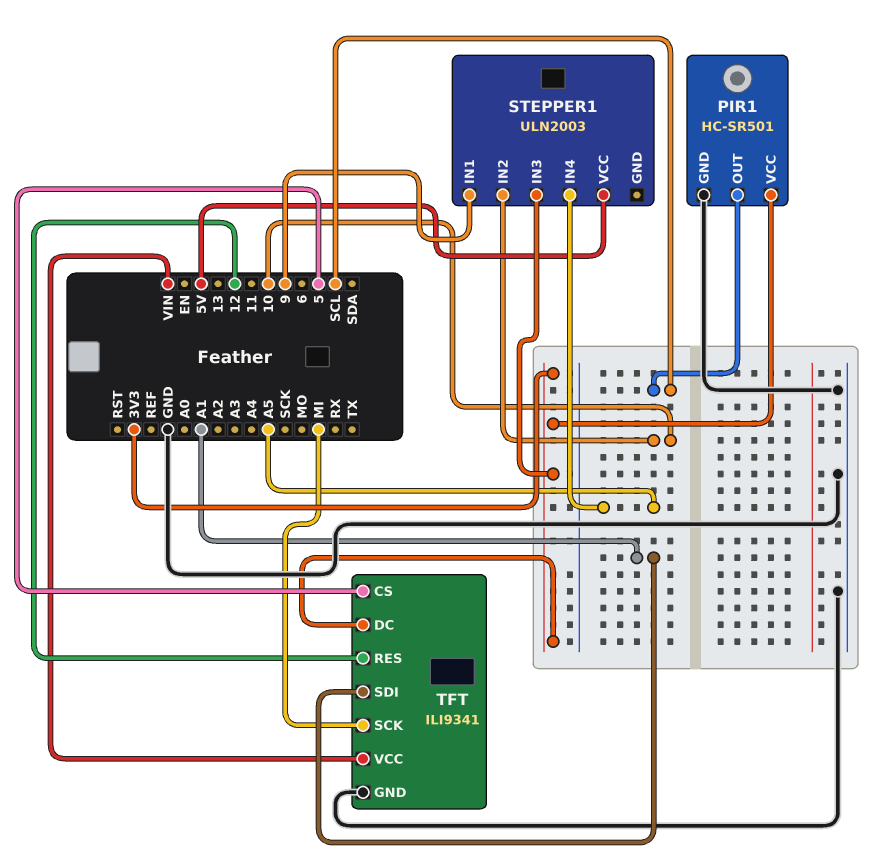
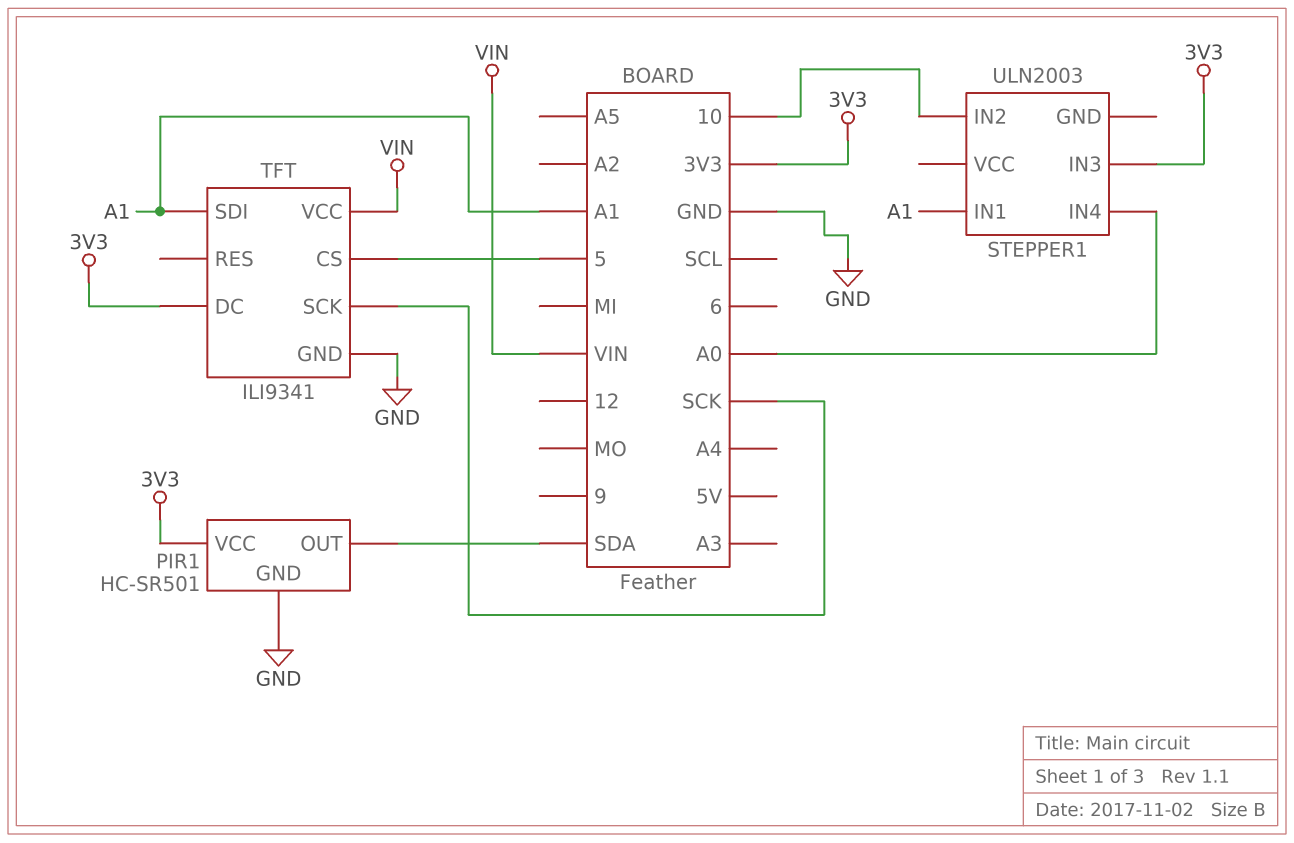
PIR1 pin OUT: SCL -> SDA
STEPPER1 pin IN1: 9 -> A1
STEPPER1 pin IN4: A5 -> A0
STEPPER1 pin VCC: 5V -> none
TFT pin RES: 12 -> none
TFT pin SCK: MI -> SCK

